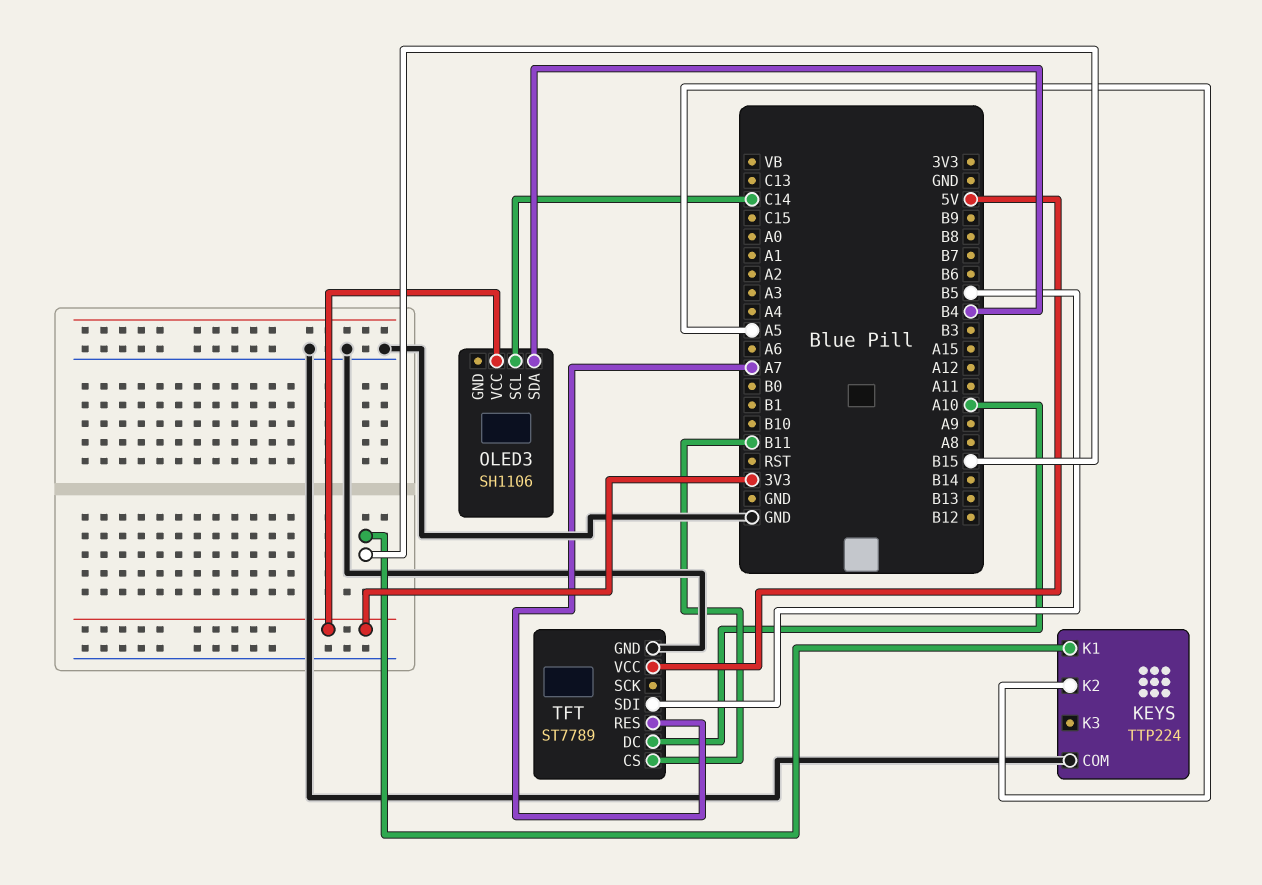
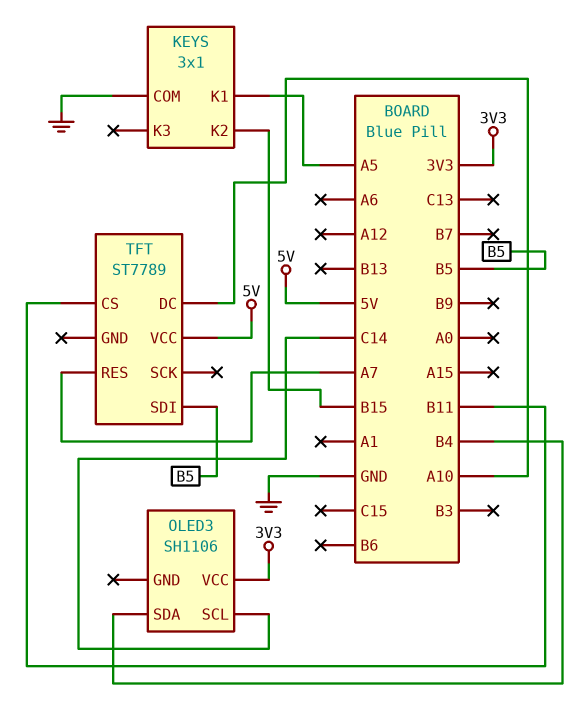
KEYS: TTP224 -> 3x1
KEYS pin K1: B15 -> A5
KEYS pin K2: A5 -> B15
TFT pin GND: GND -> none

